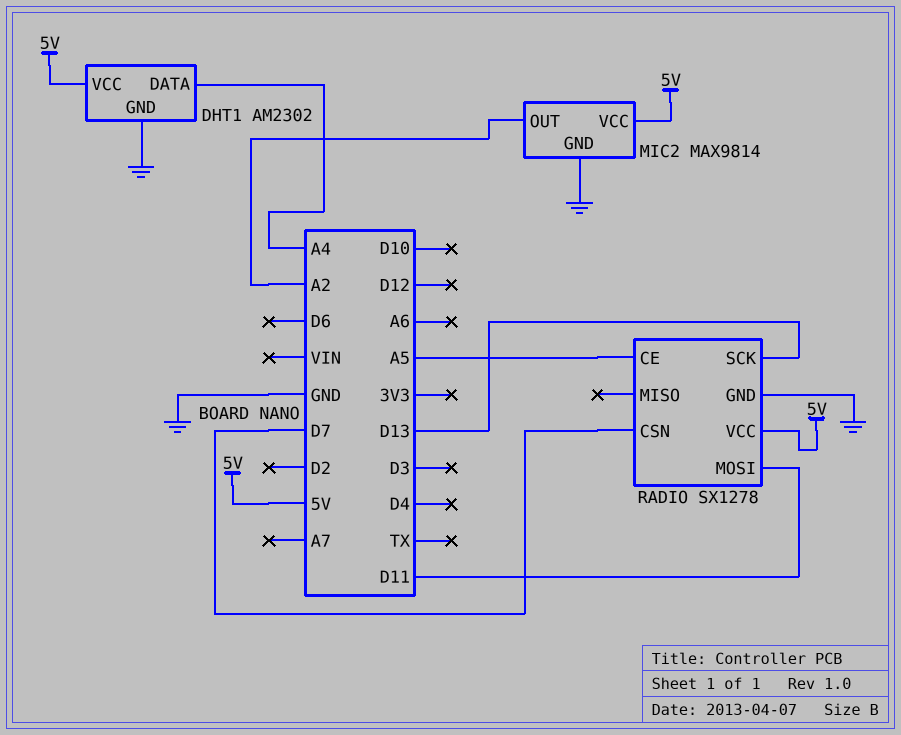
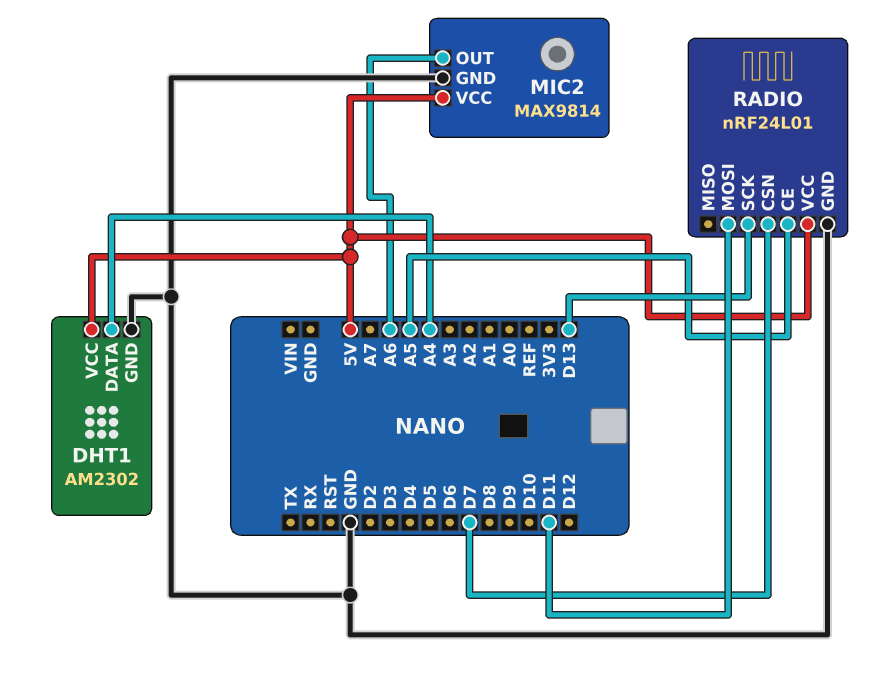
MIC2 pin OUT: A2 -> A6
RADIO: SX1278 -> nRF24L01

